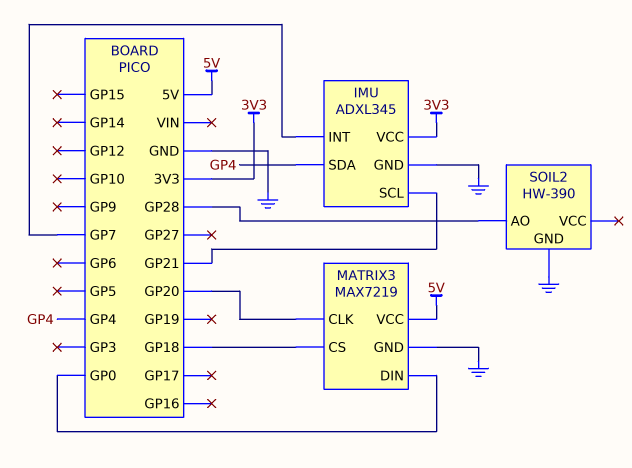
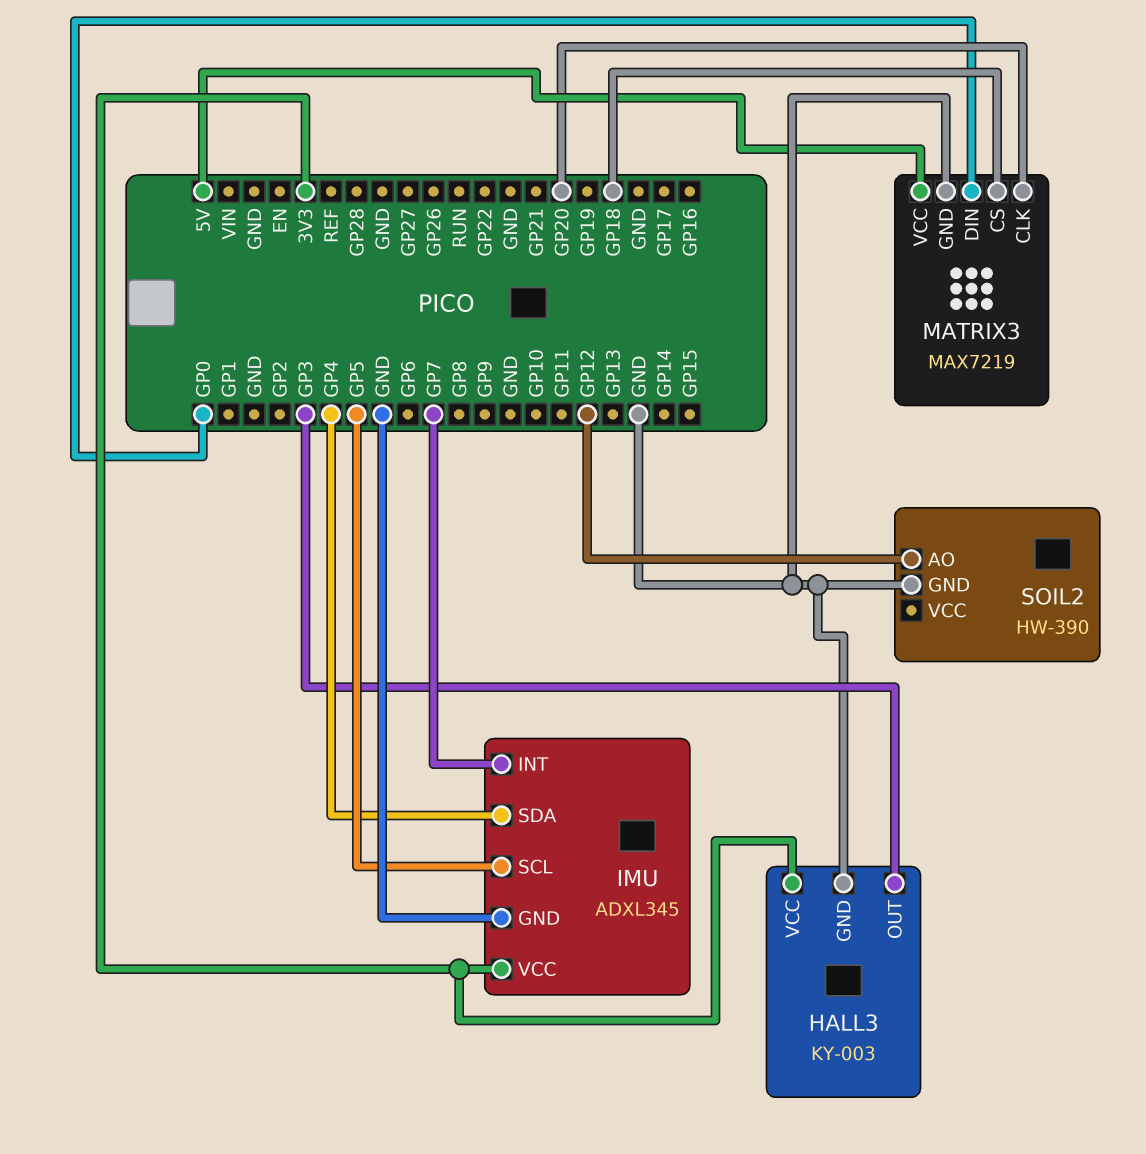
HALL3: none -> KY-003
HALL3 pin GND: none -> GND
HALL3 pin OUT: none -> GP3
HALL3 pin VCC: none -> 3V3
IMU pin SCL: GP21 -> GP5
SOIL2 pin AO: GP28 -> GP12

